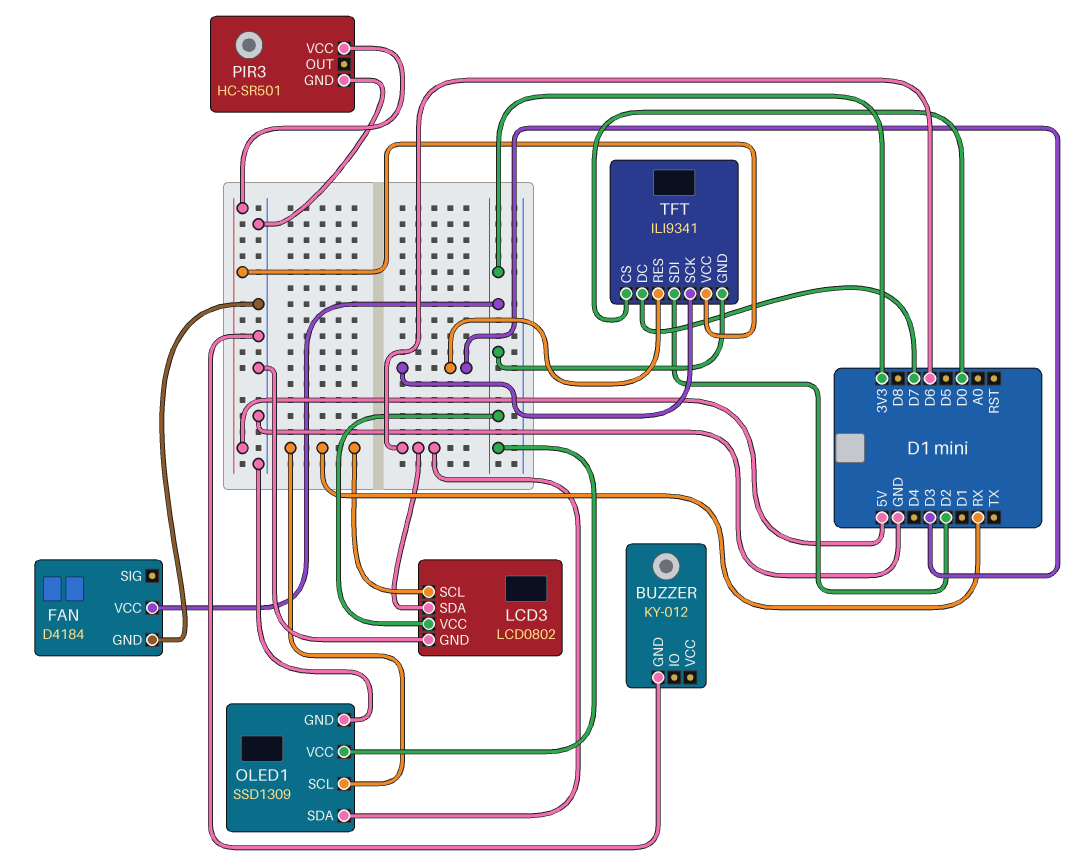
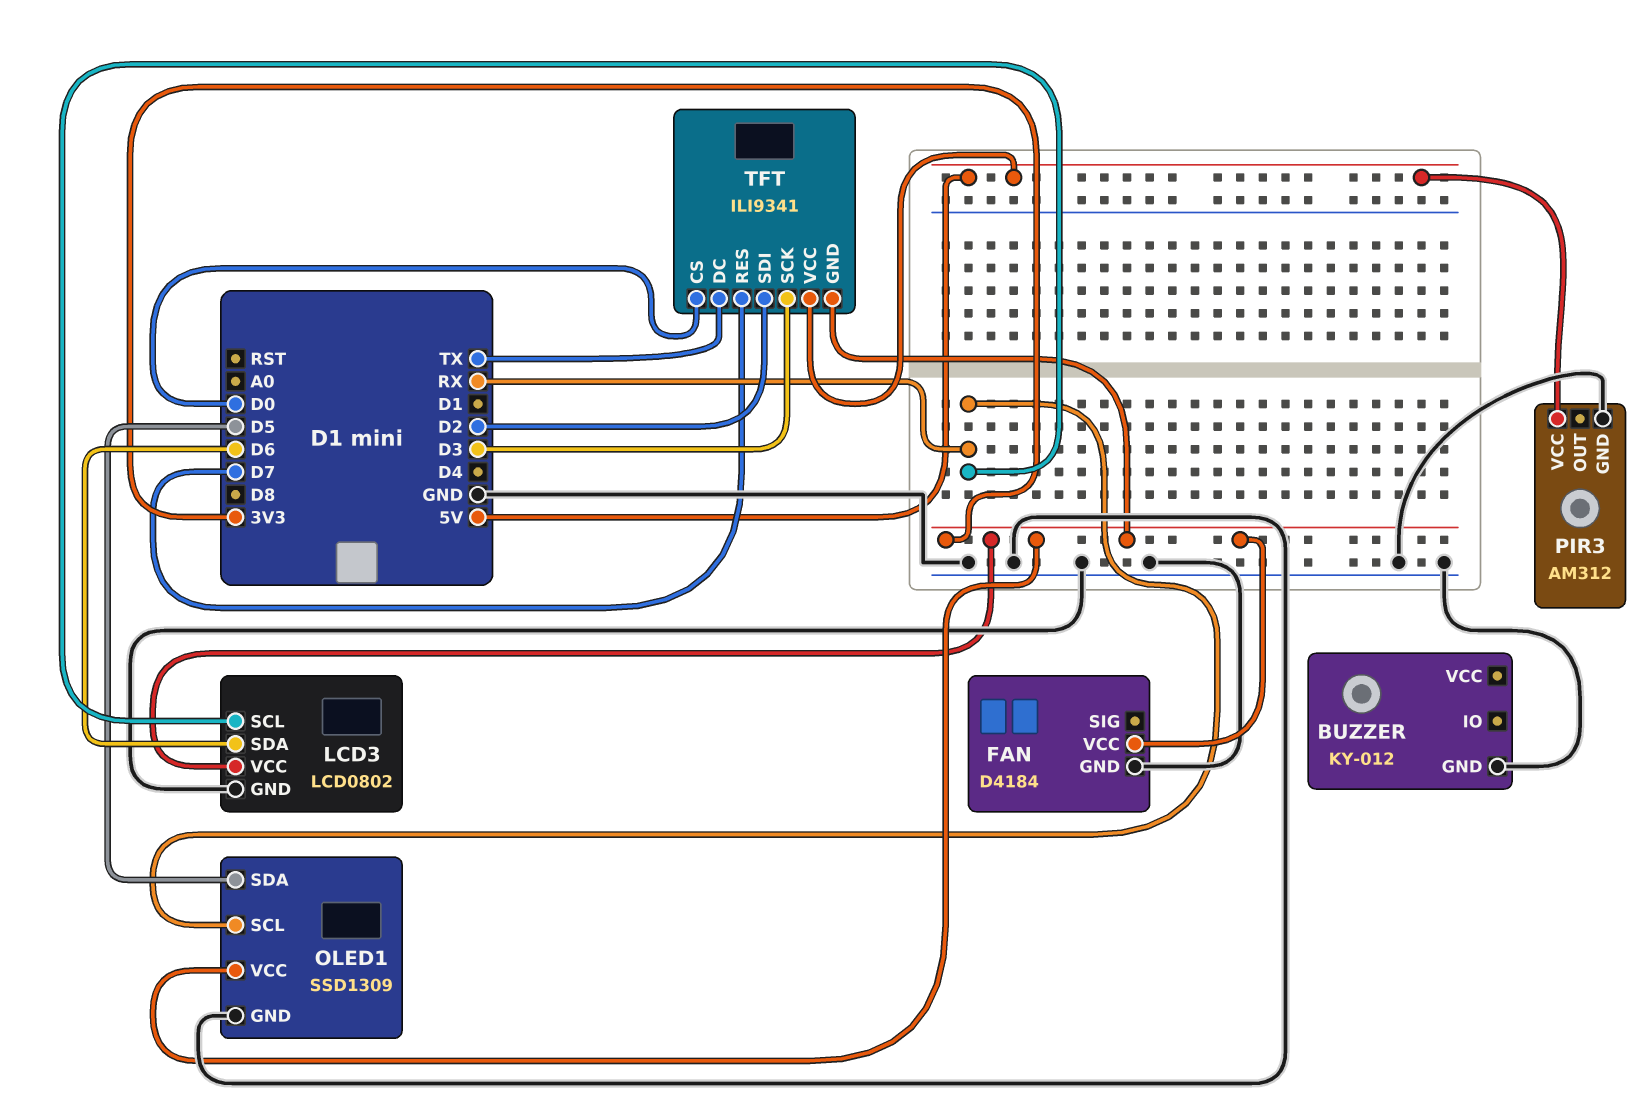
OLED1 pin SDA: D6 -> D5
PIR3: HC-SR501 -> AM312
TFT pin DC: D7 -> TX
TFT pin RES: D3 -> D7

